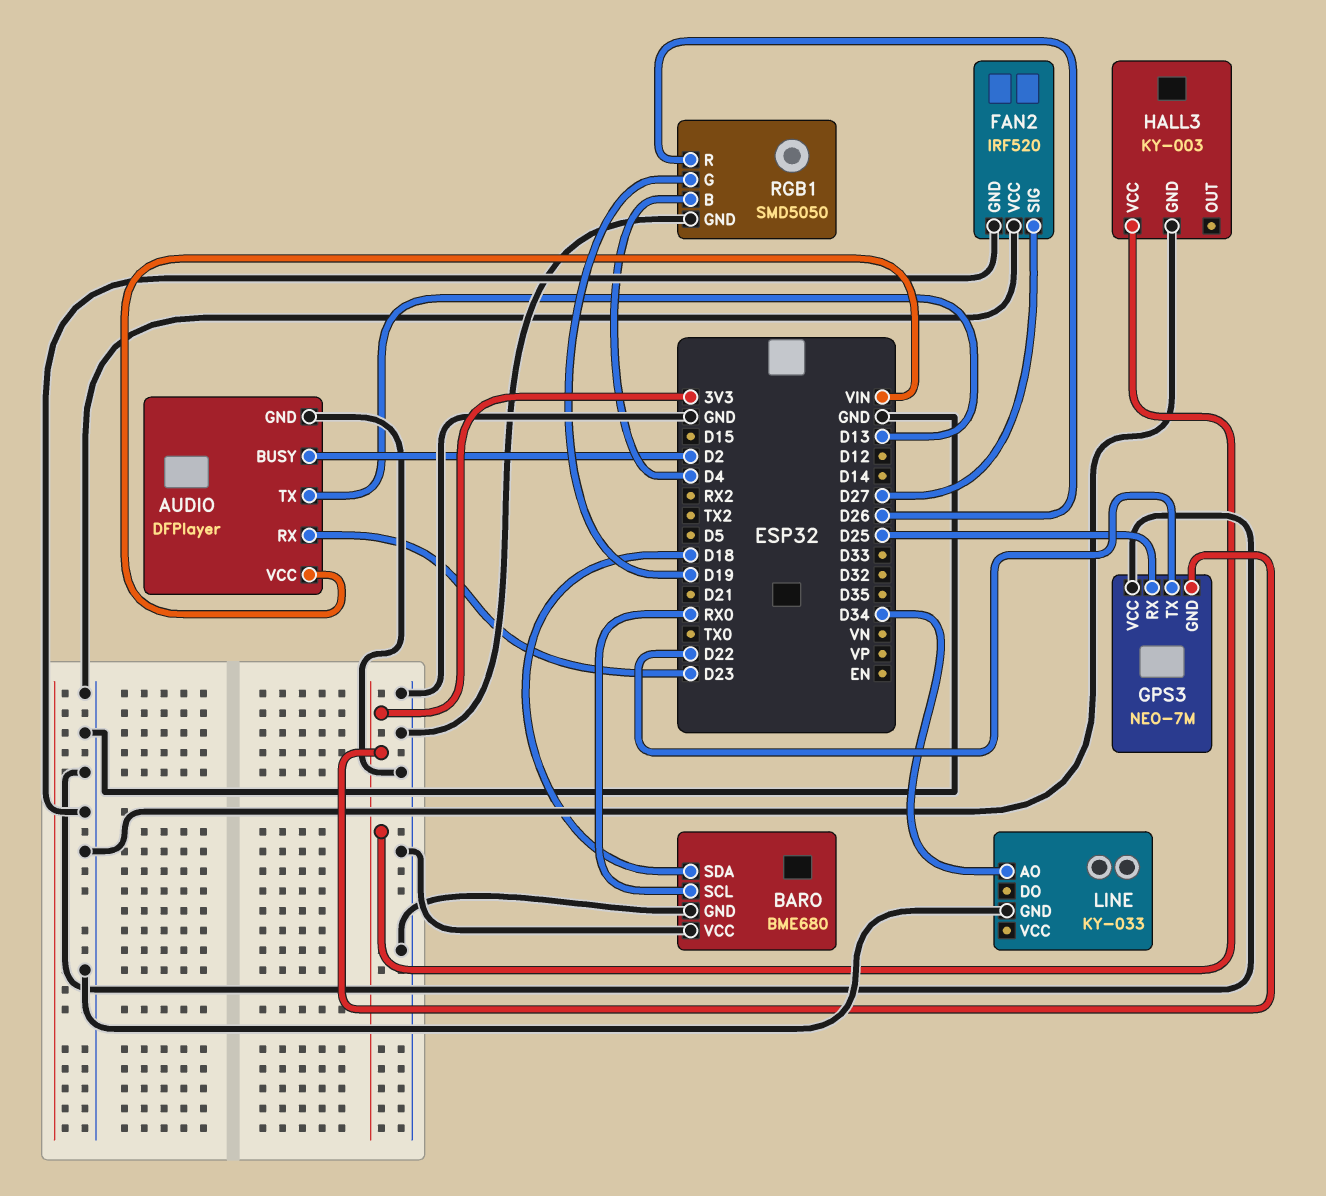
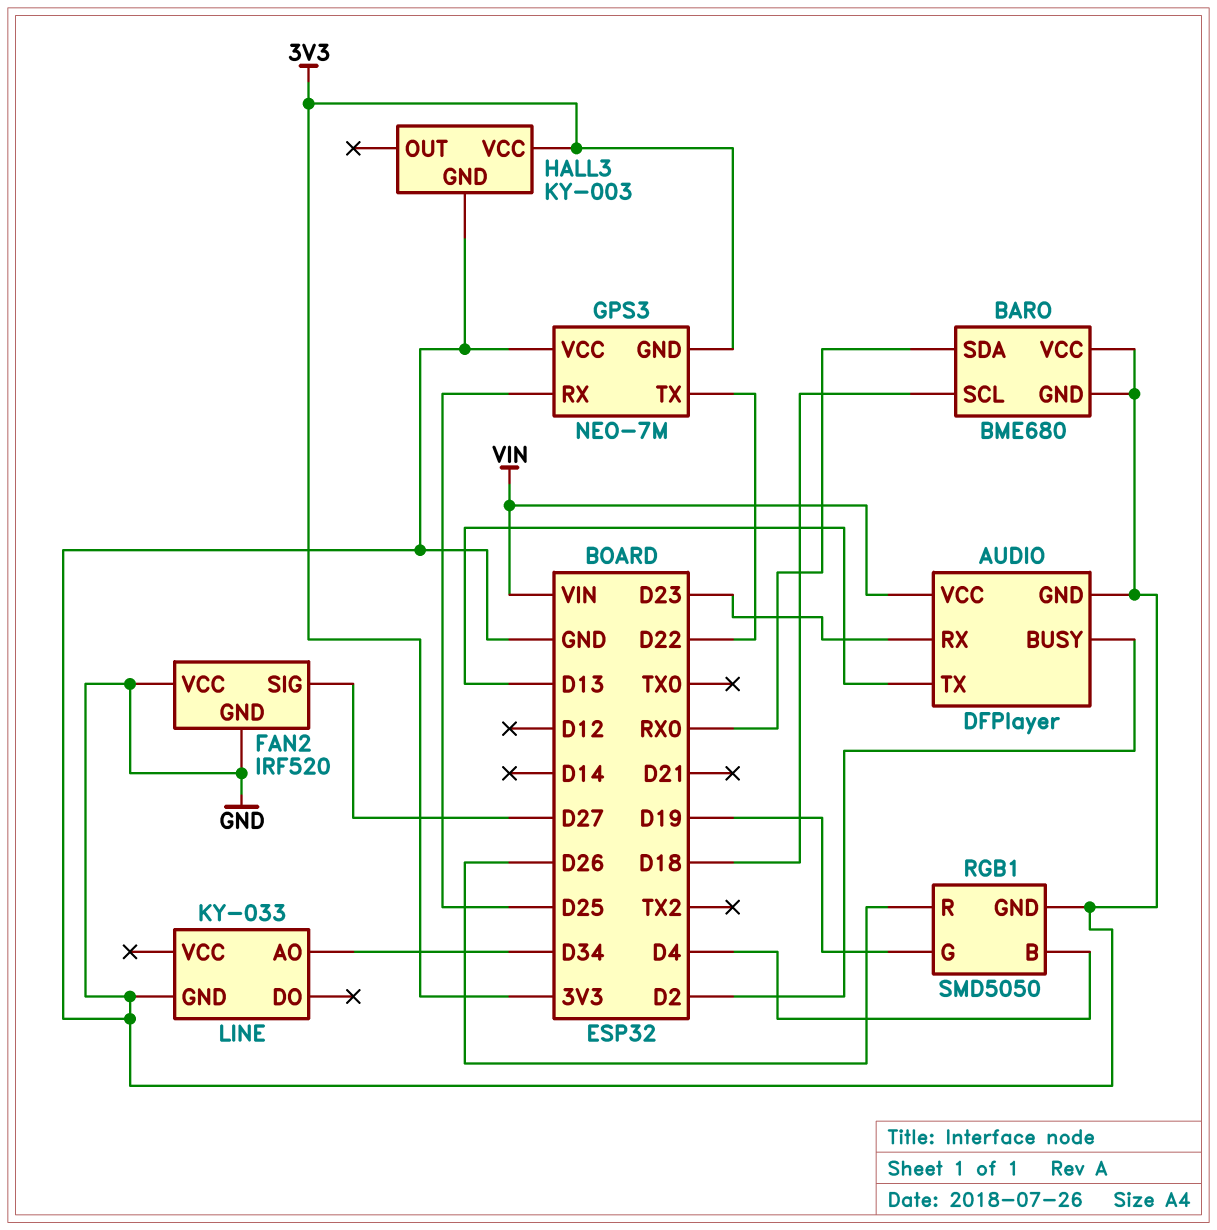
BARO pin SCL: RX0 -> D18
BARO pin SDA: D18 -> RX0

